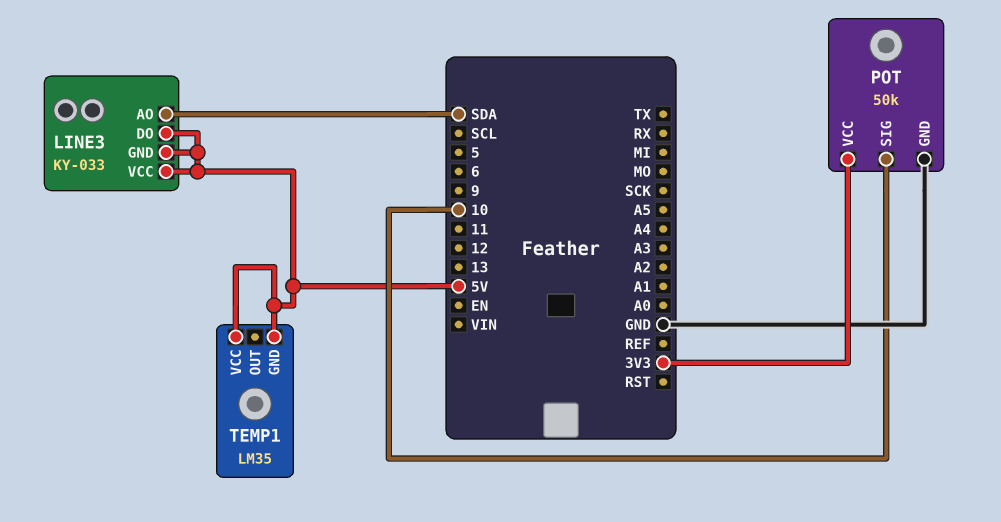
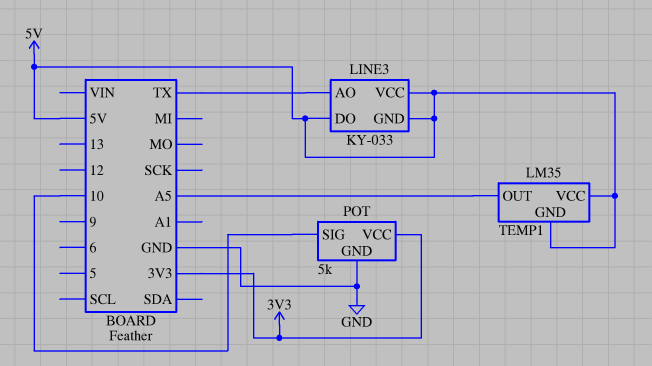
LINE3 pin AO: SDA -> TX
POT: 50k -> 5k
TEMP1 pin OUT: none -> A5

